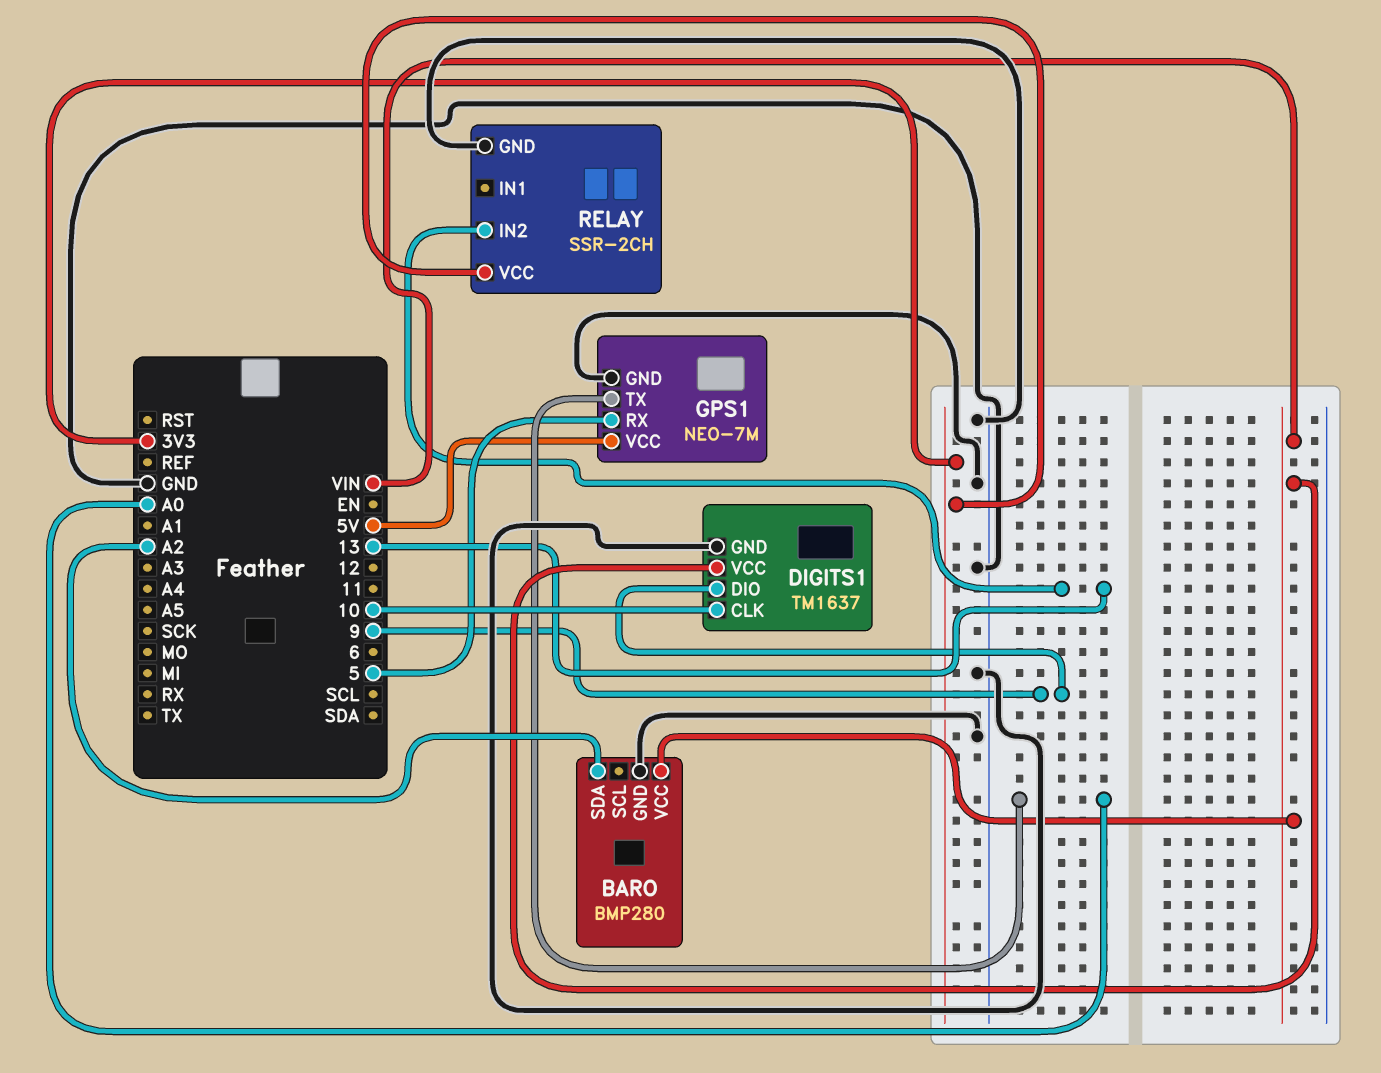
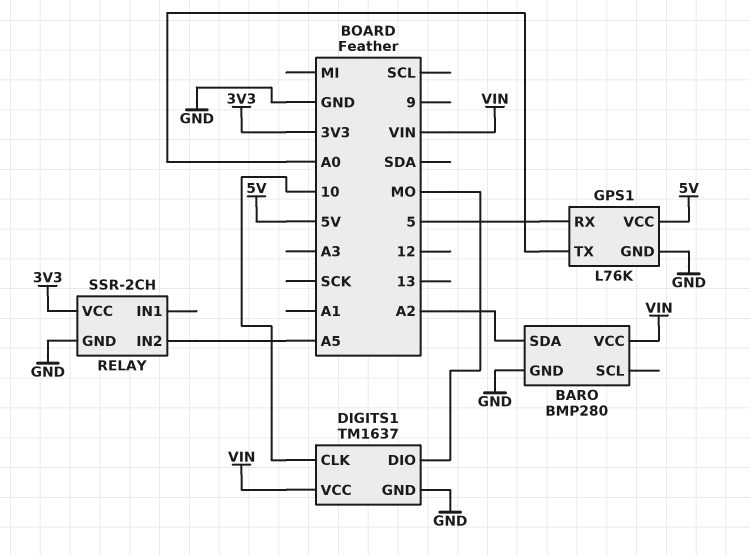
DIGITS1 pin DIO: 9 -> MO
GPS1: NEO-7M -> L76K
RELAY pin IN2: 13 -> A5

